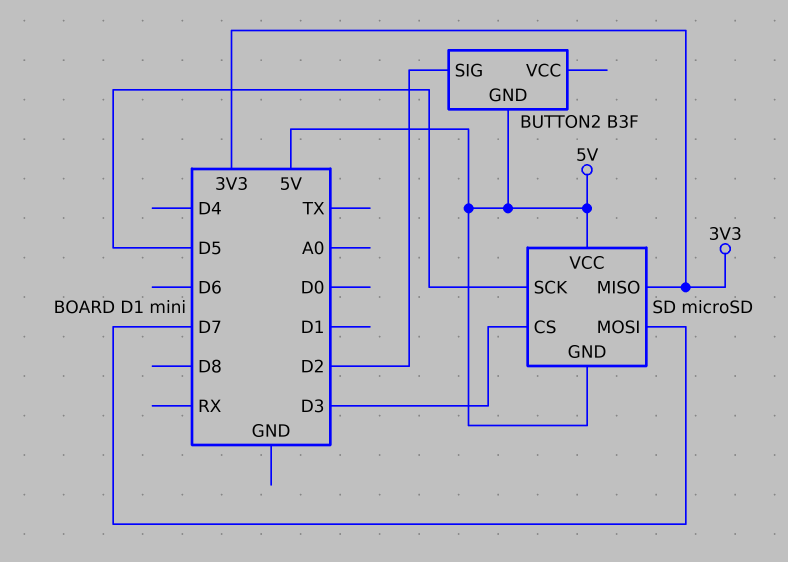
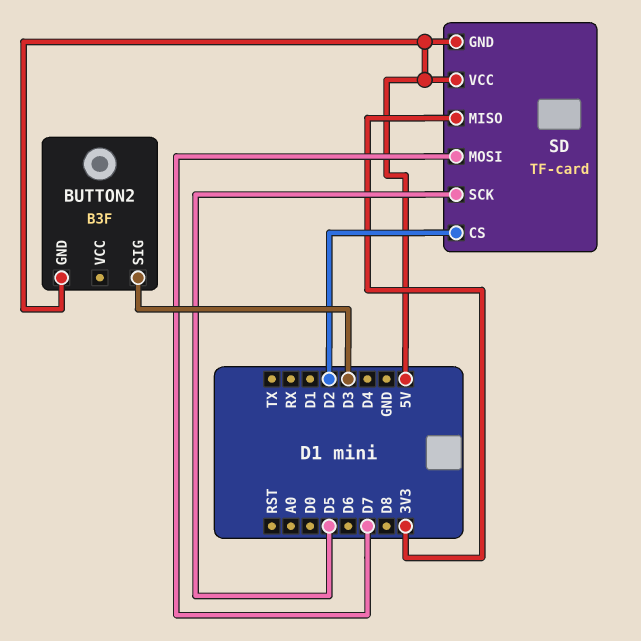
BUTTON2 pin SIG: D2 -> D3
SD: microSD -> TF-card
SD pin CS: D3 -> D2

